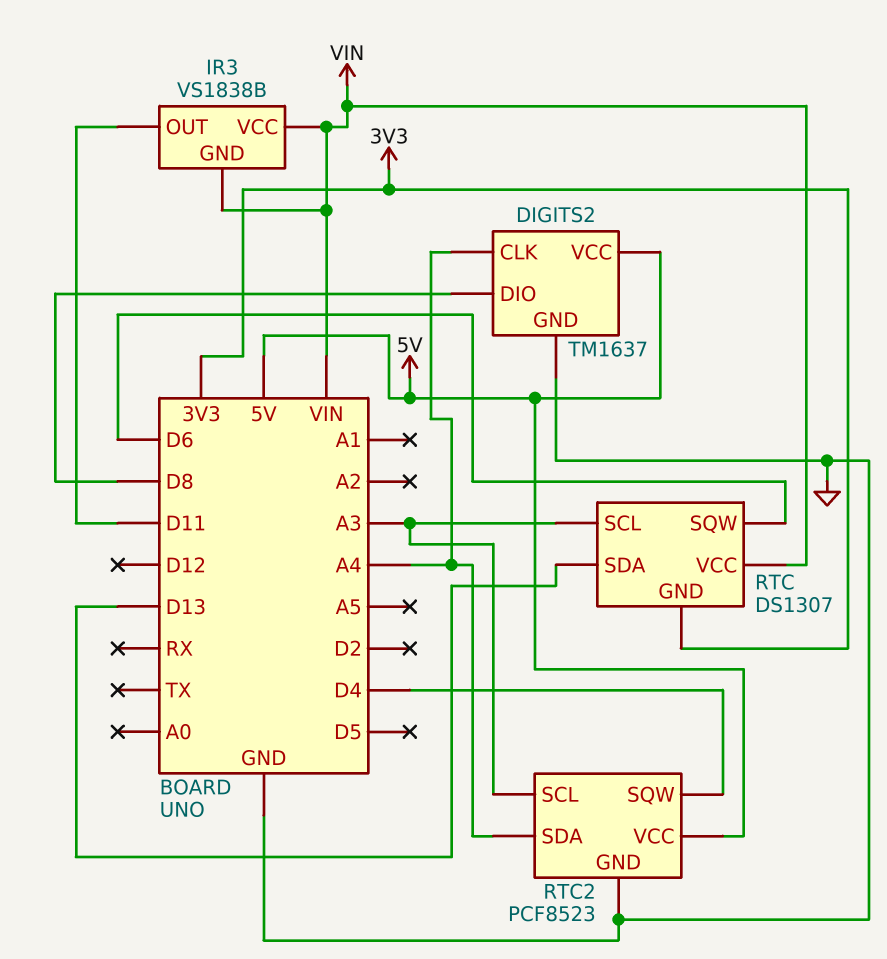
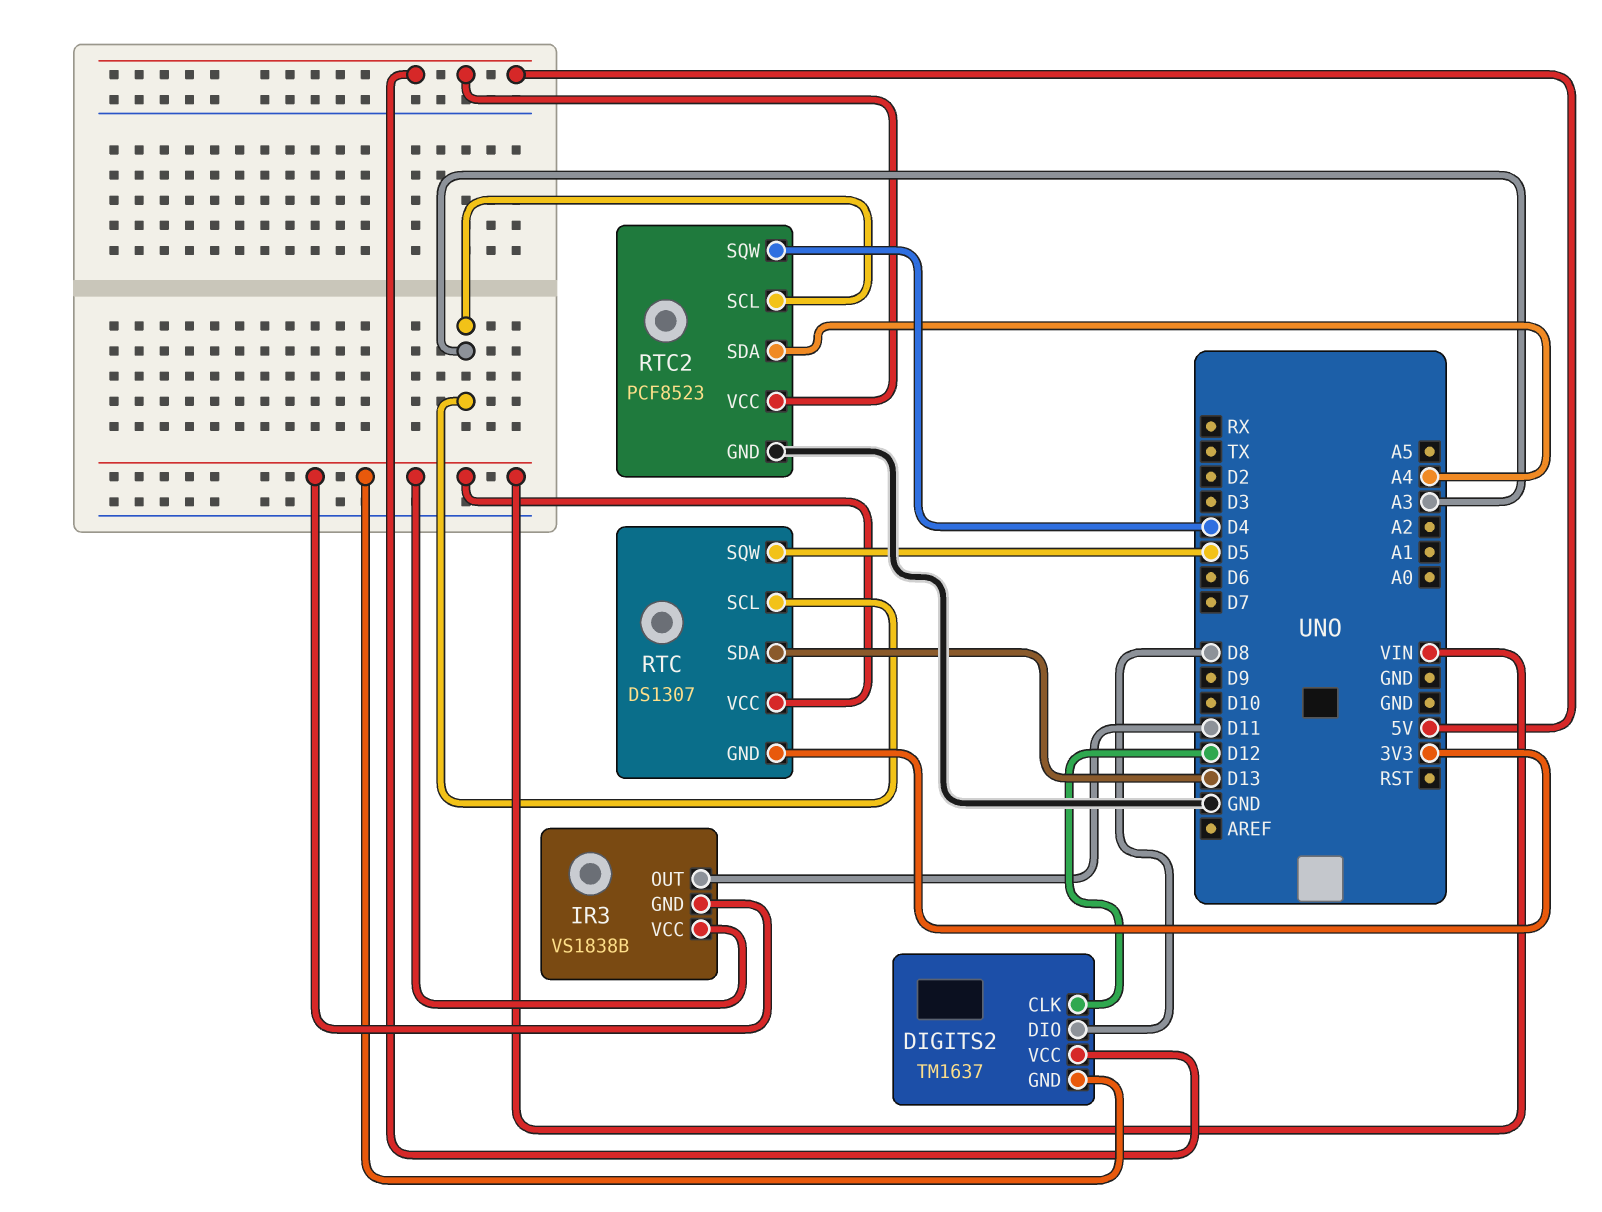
DIGITS2 pin CLK: A4 -> D12
DIGITS2 pin GND: GND -> VIN
RTC pin SQW: D6 -> D5

